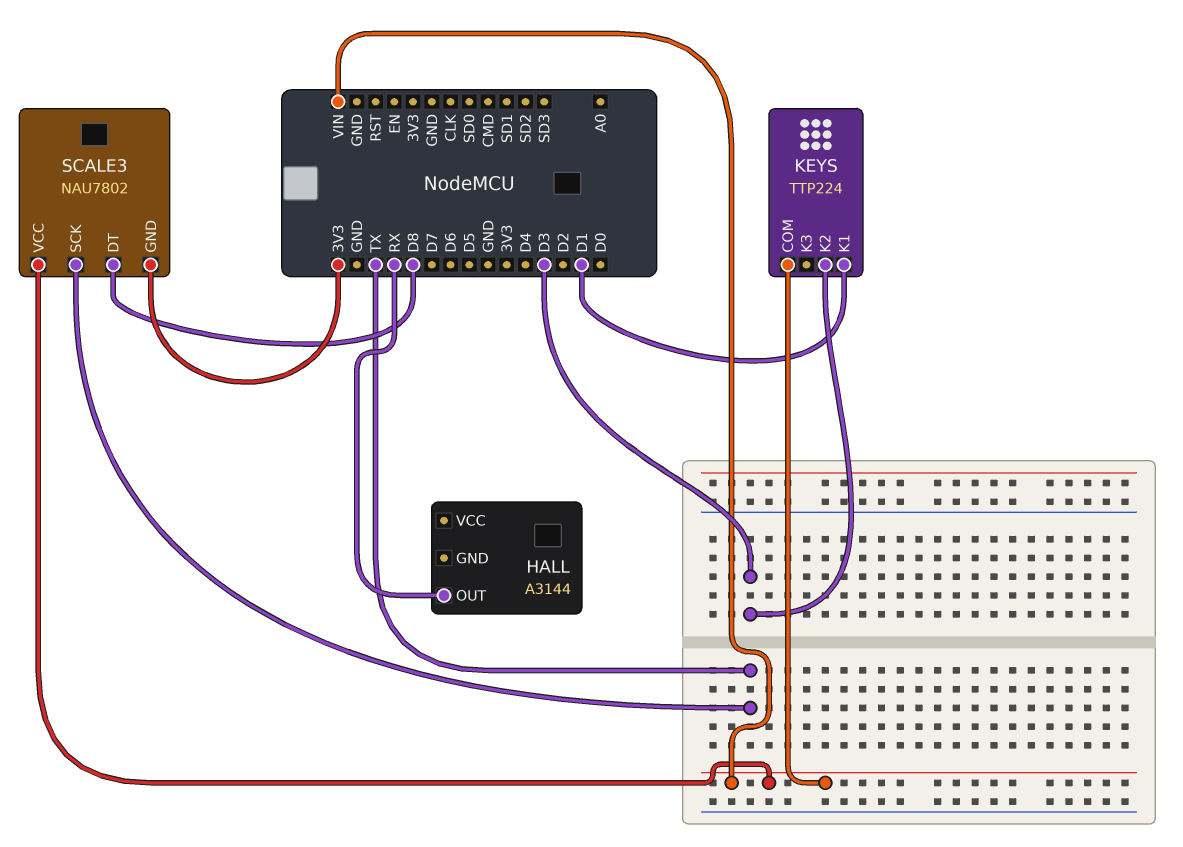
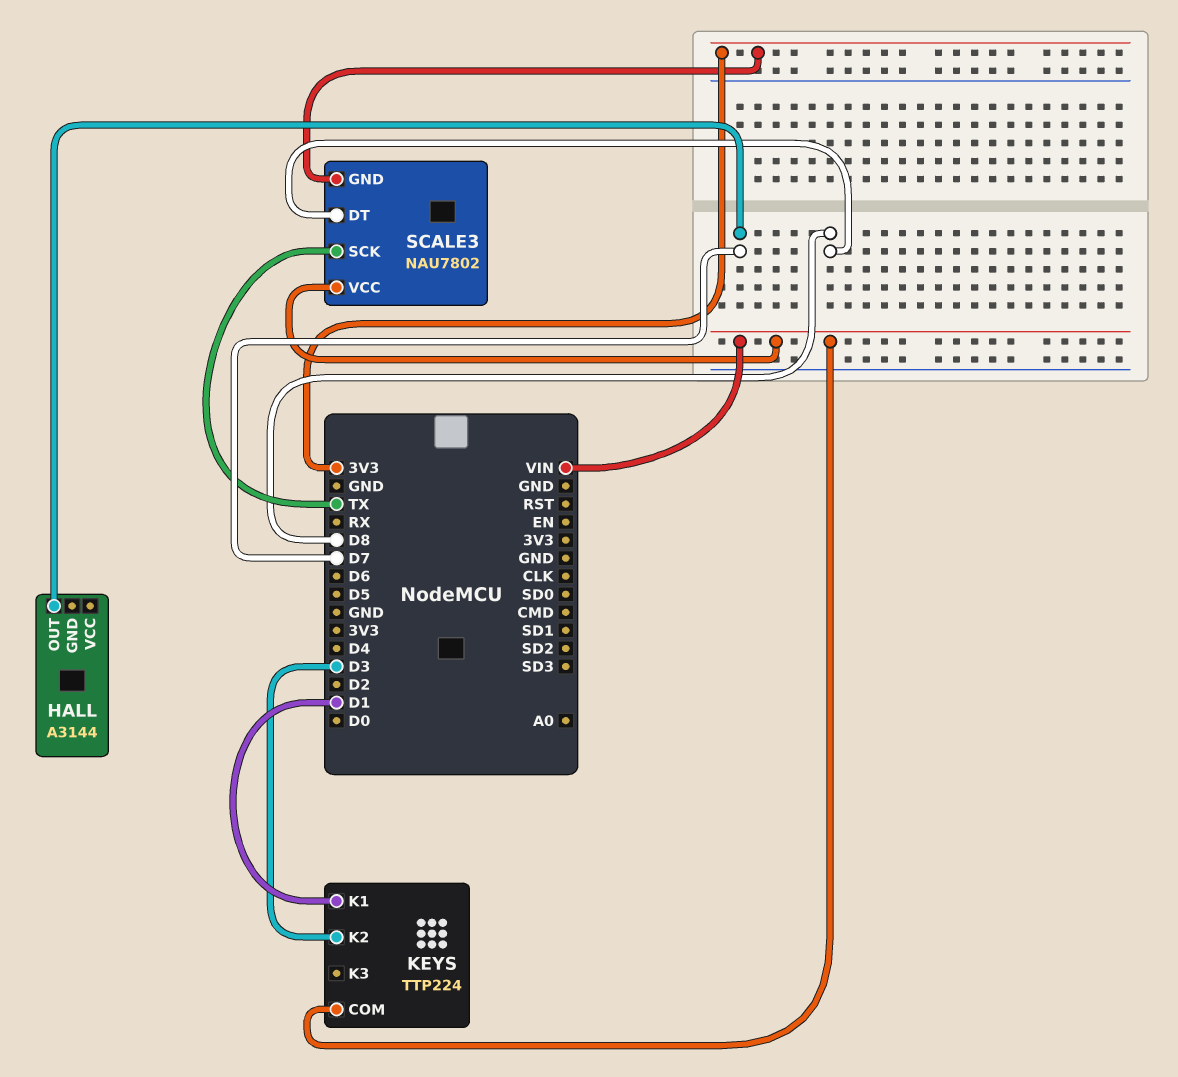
HALL pin OUT: RX -> D7

